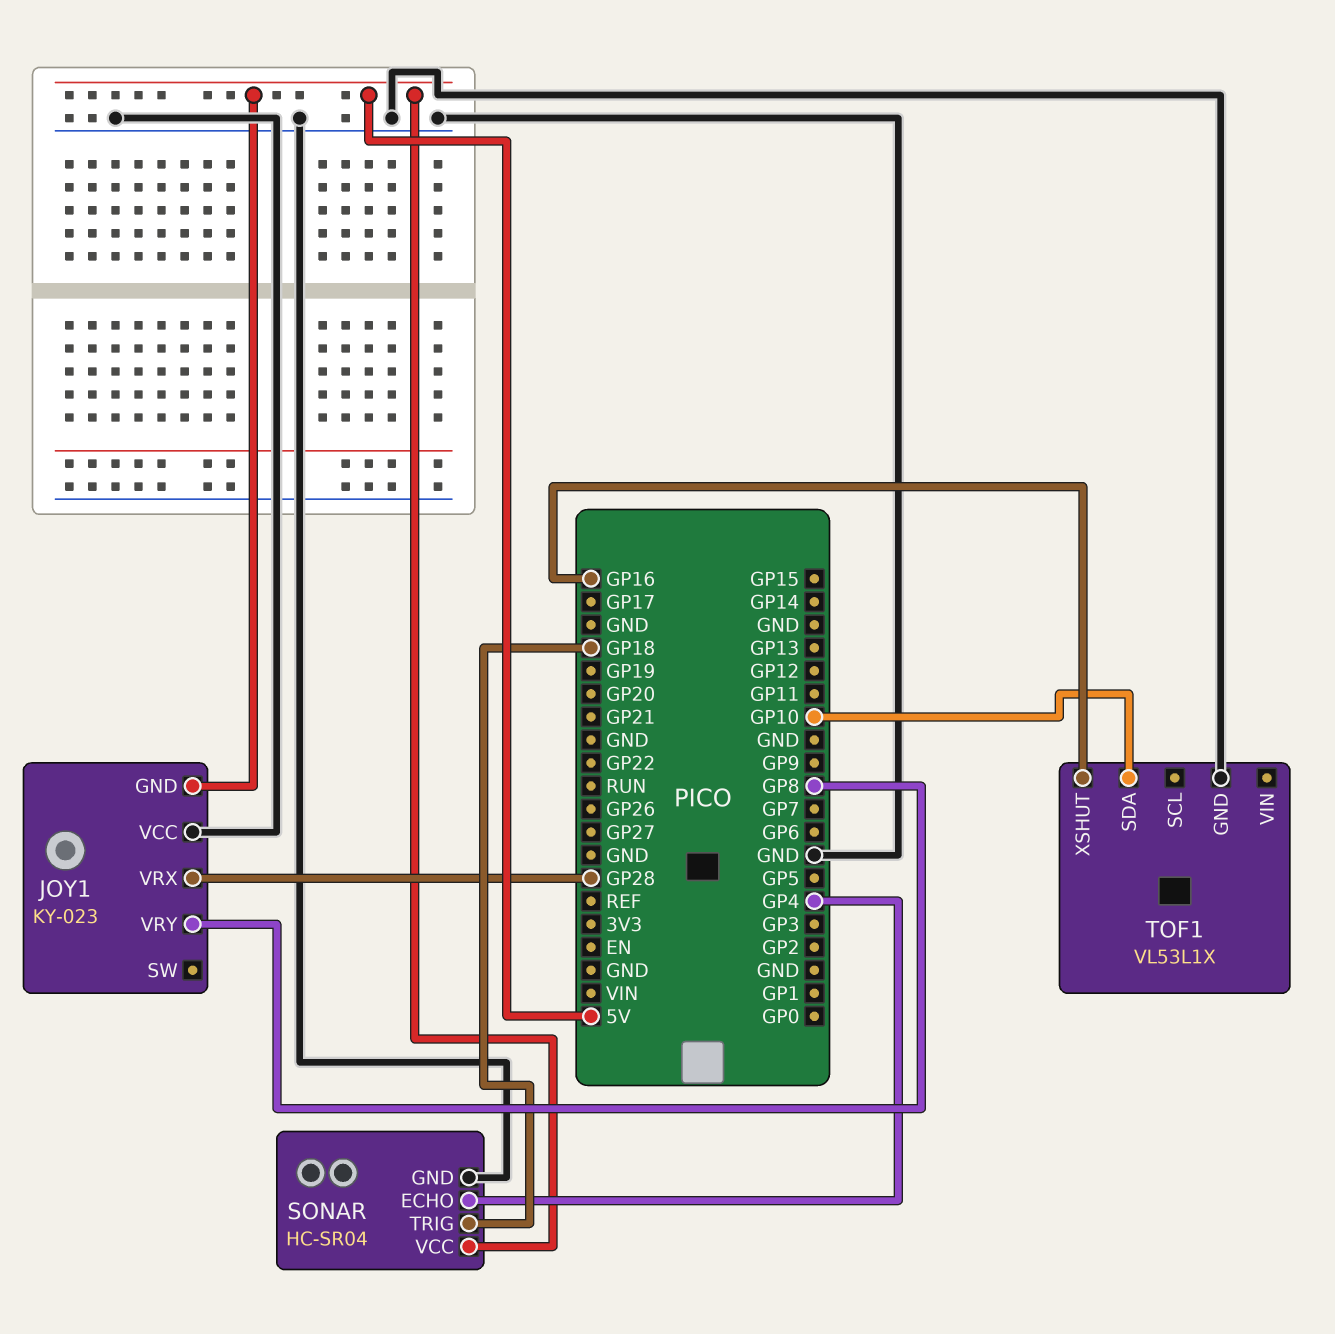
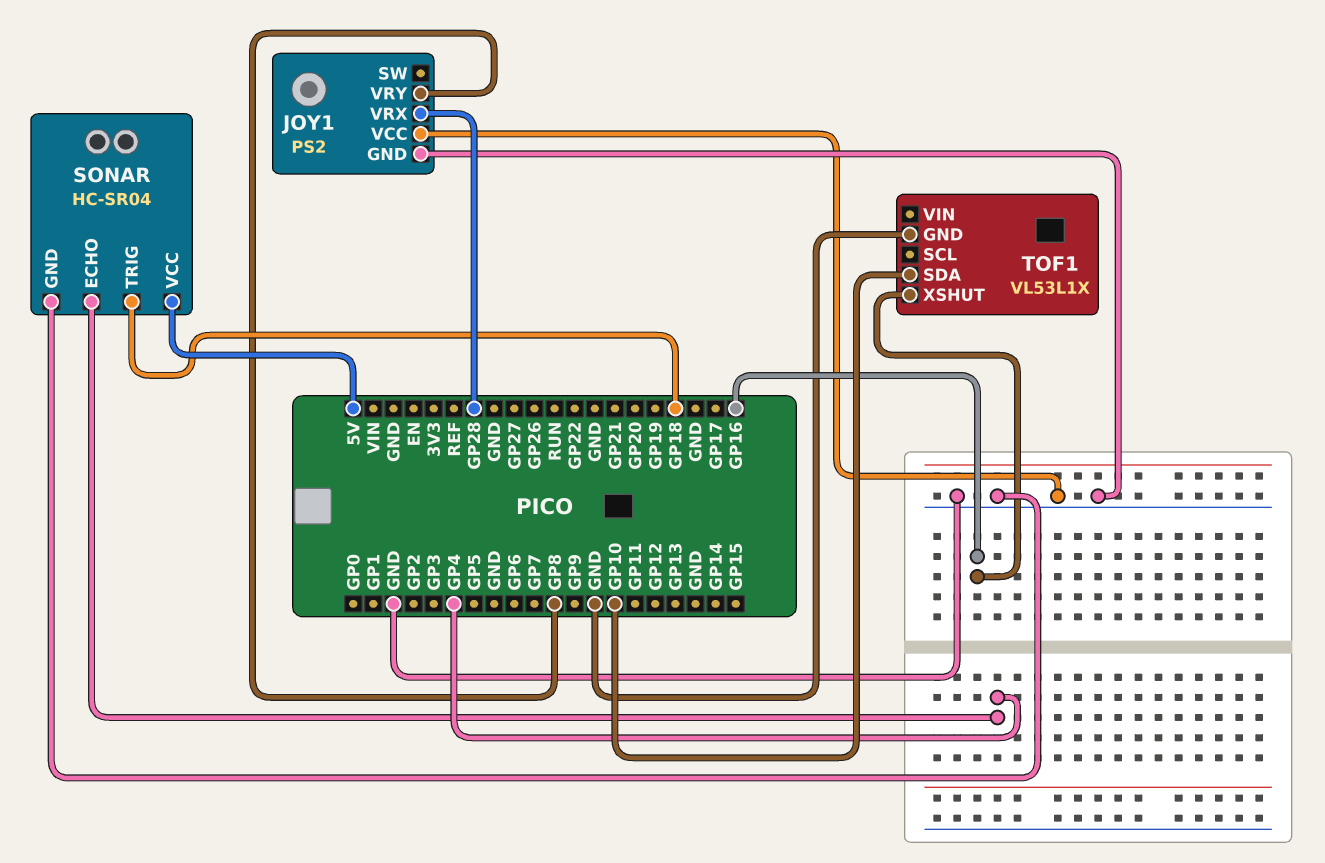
JOY1: KY-023 -> PS2
JOY1 pin GND: 5V -> GND

